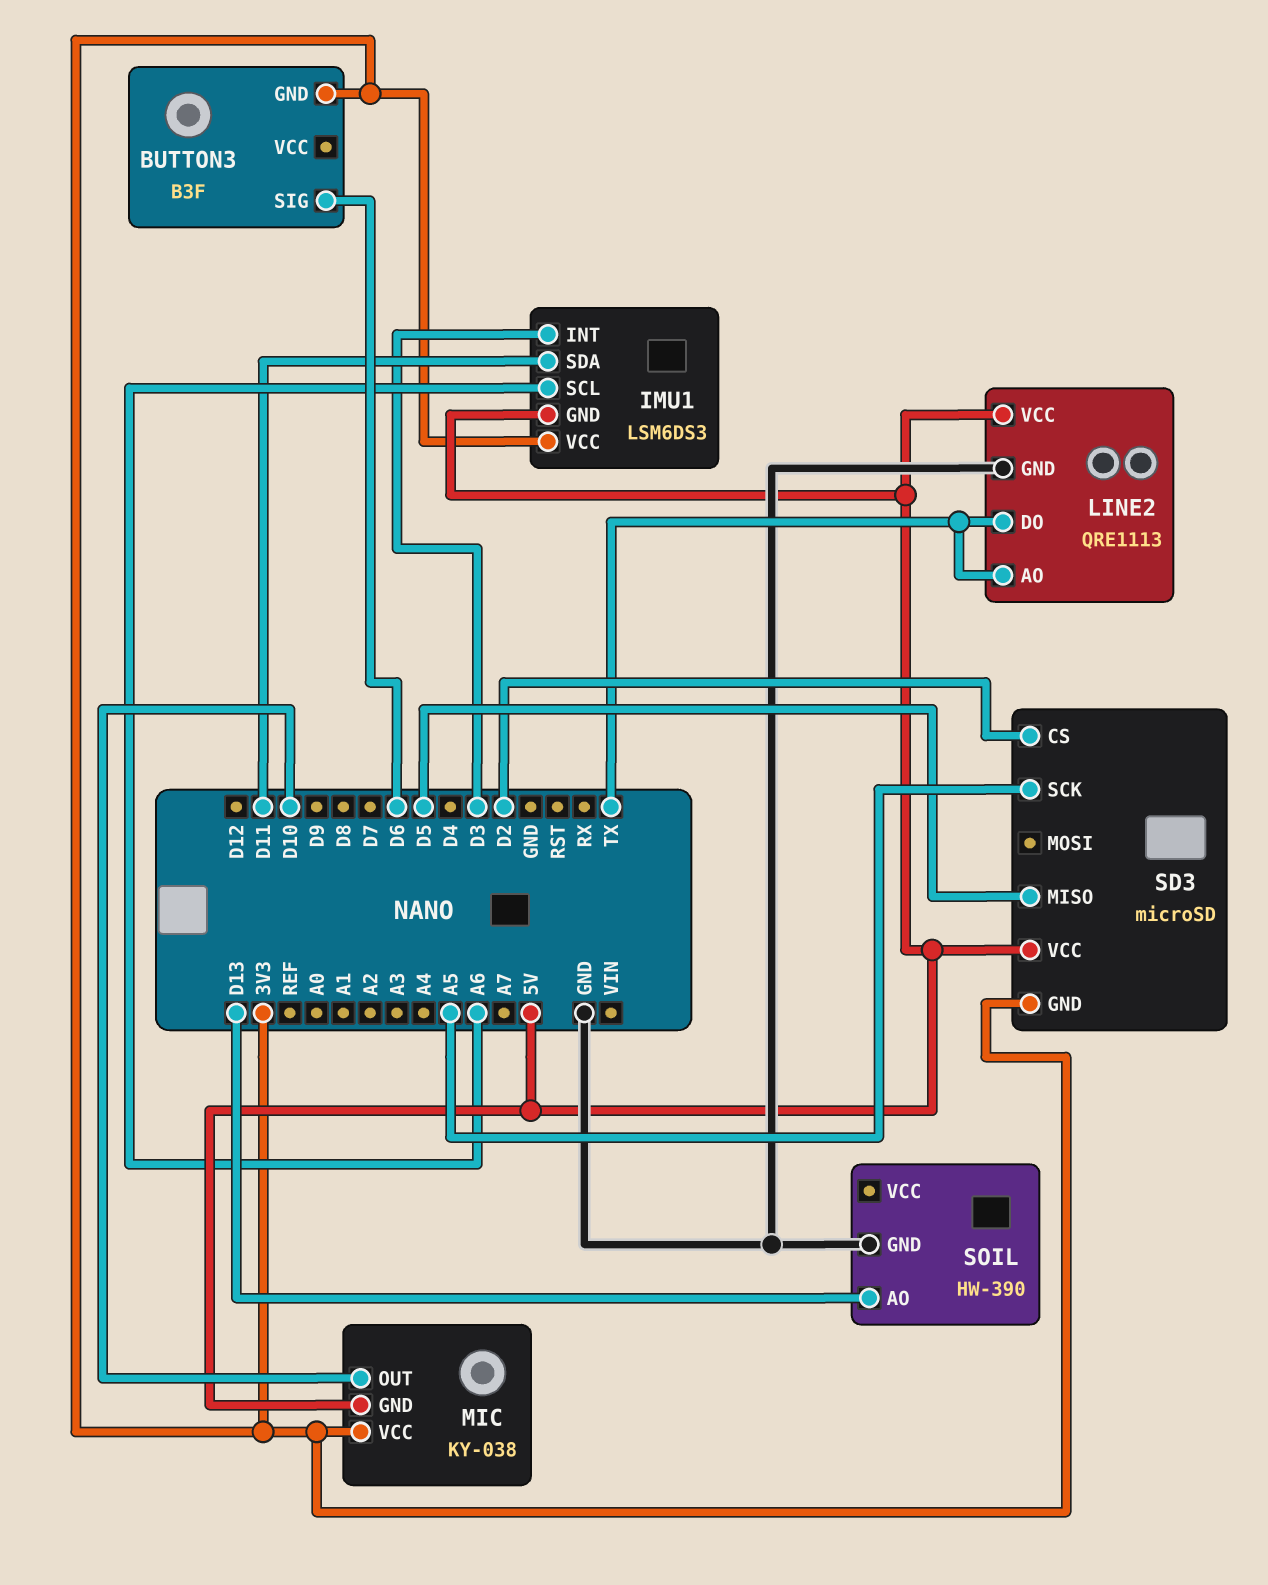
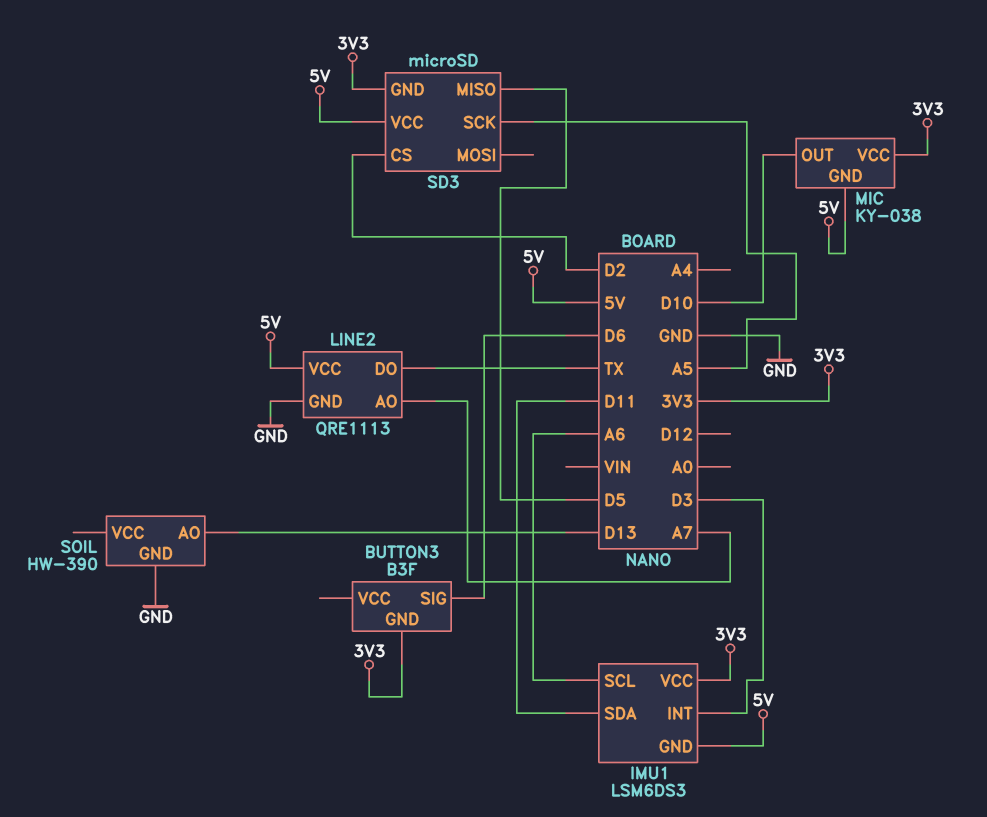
LINE2 pin AO: TX -> A7

